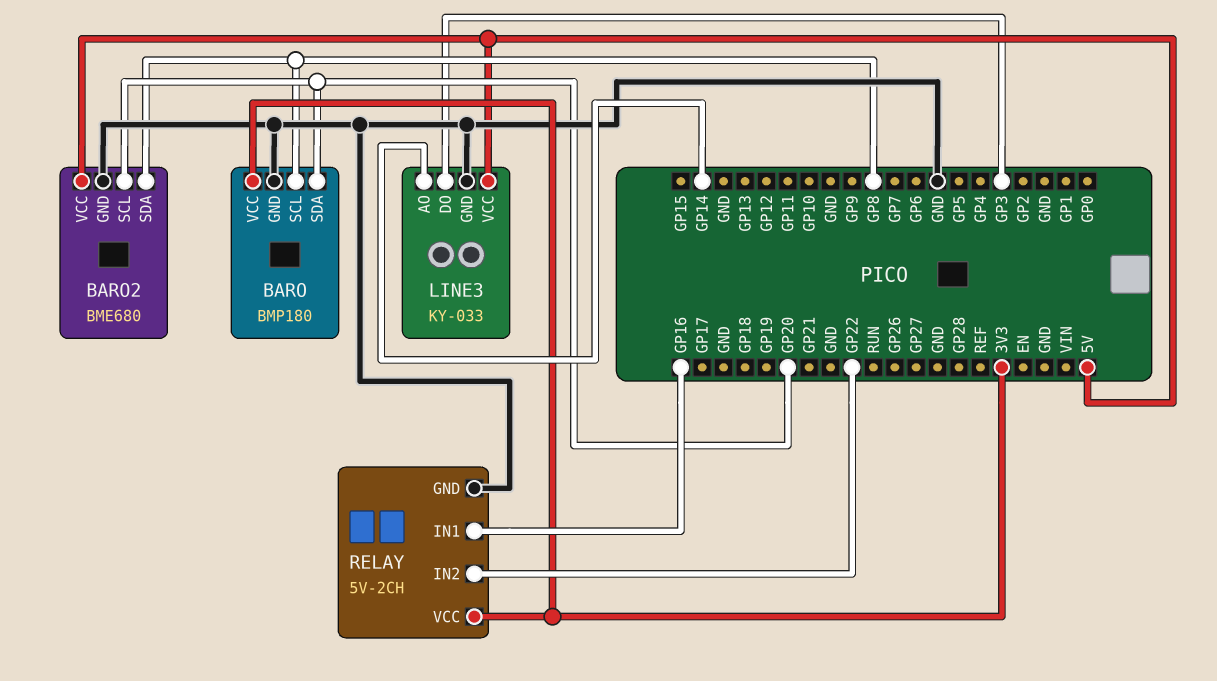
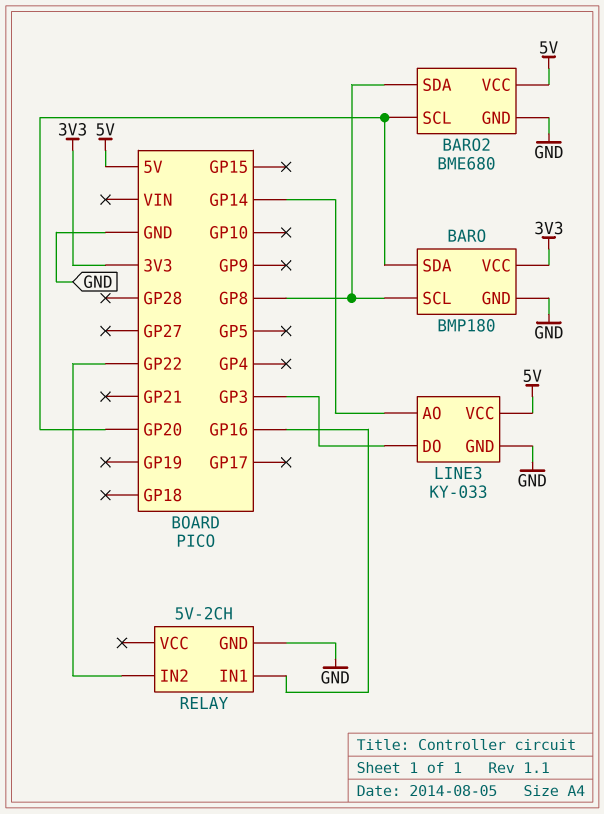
RELAY pin VCC: 3V3 -> none

